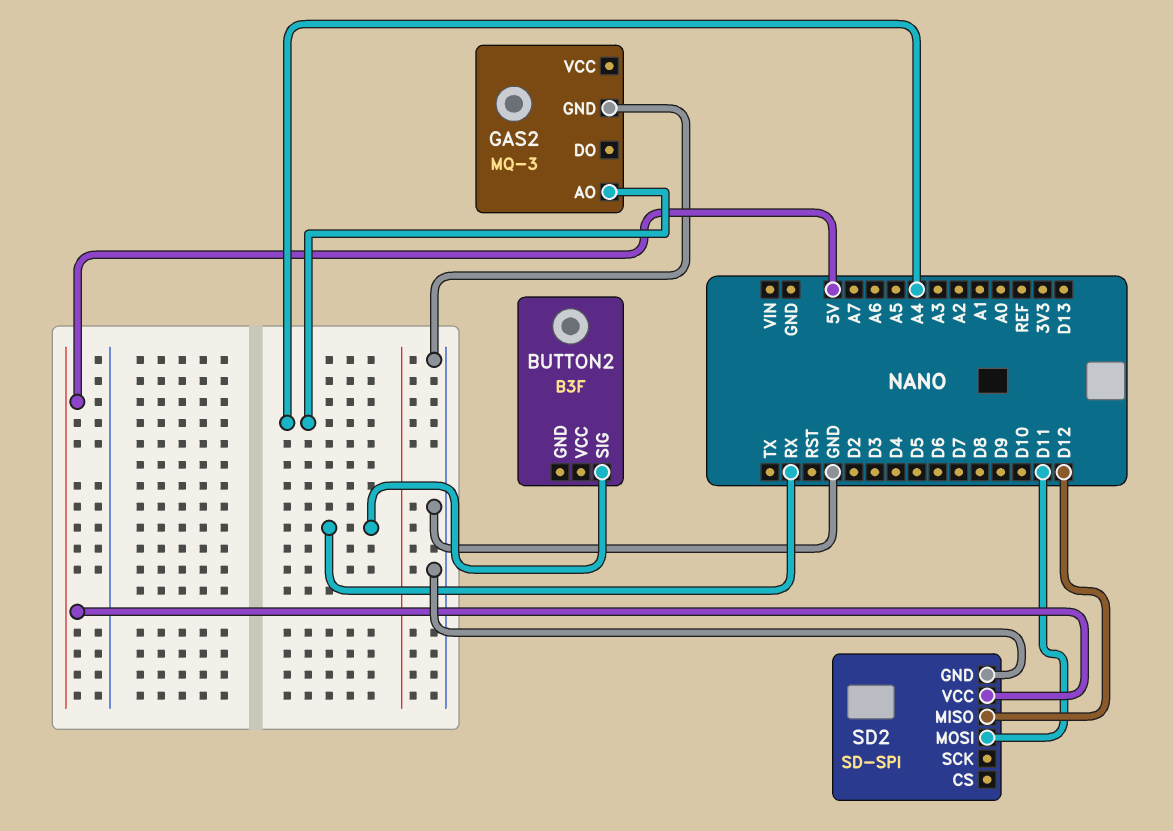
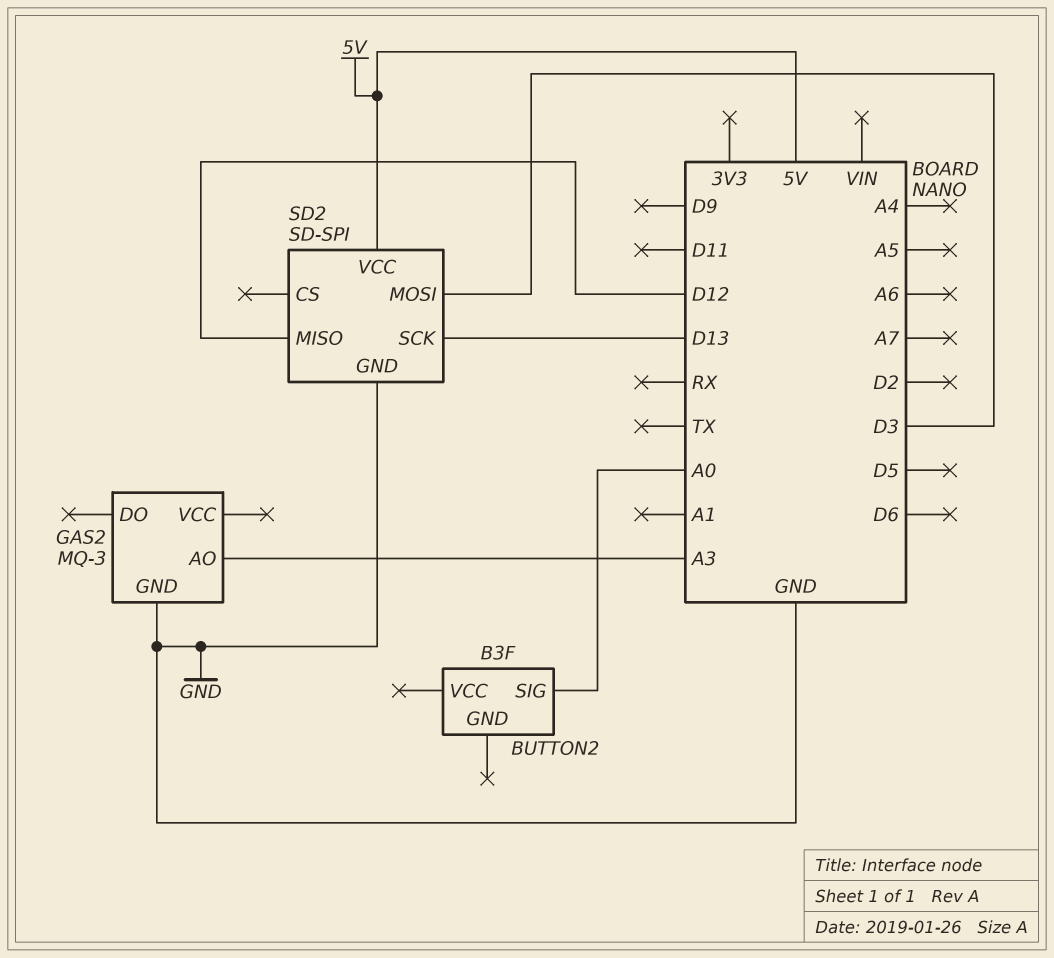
BUTTON2 pin SIG: RX -> A0
GAS2 pin AO: A4 -> A3
SD2 pin MOSI: D11 -> D3
SD2 pin SCK: none -> D13

